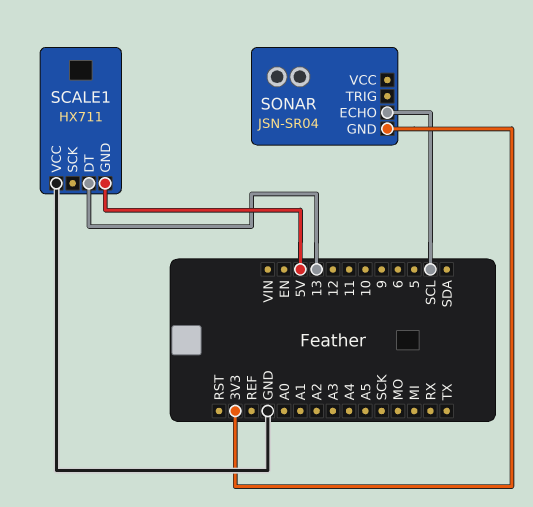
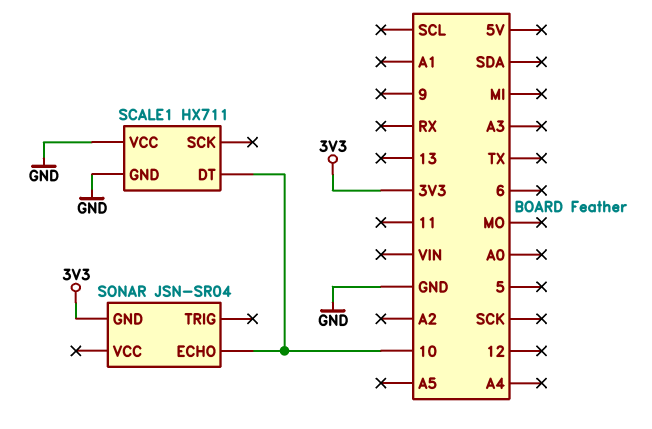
SCALE1 pin DT: 13 -> 10
SCALE1 pin GND: 5V -> GND
SONAR pin ECHO: SCL -> 10

